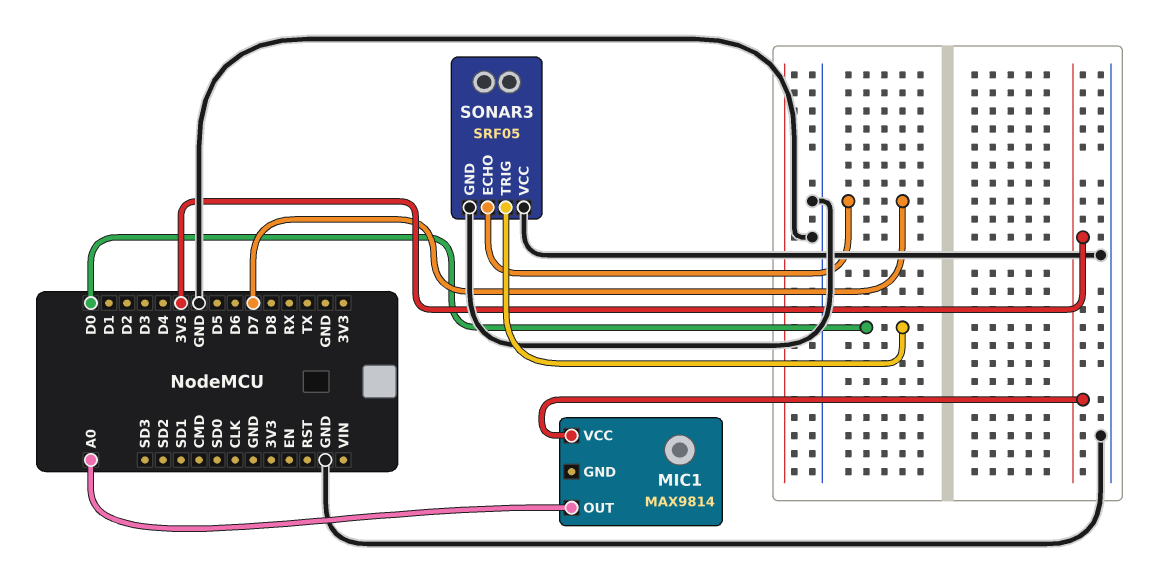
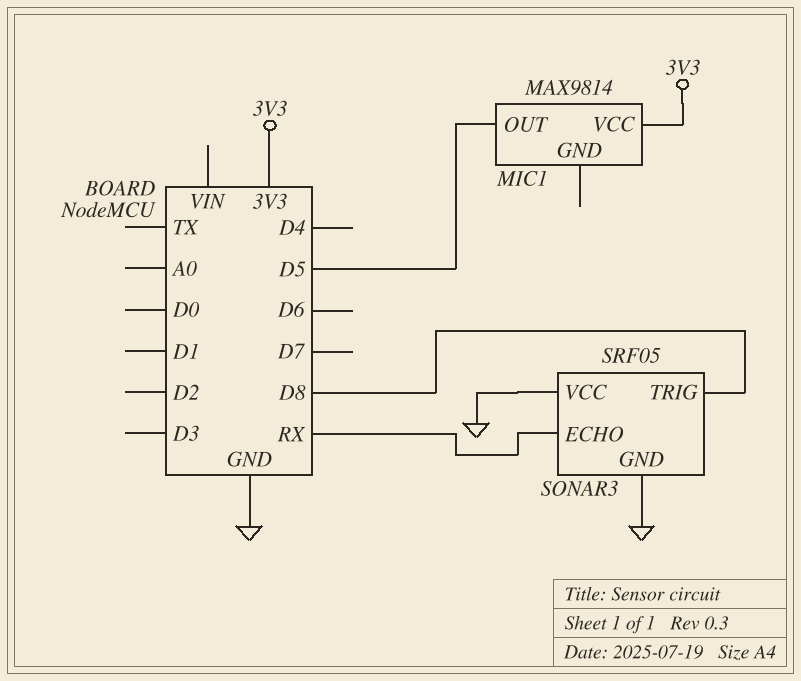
MIC1 pin OUT: A0 -> D5
SONAR3 pin ECHO: D7 -> RX
SONAR3 pin TRIG: D0 -> D8

